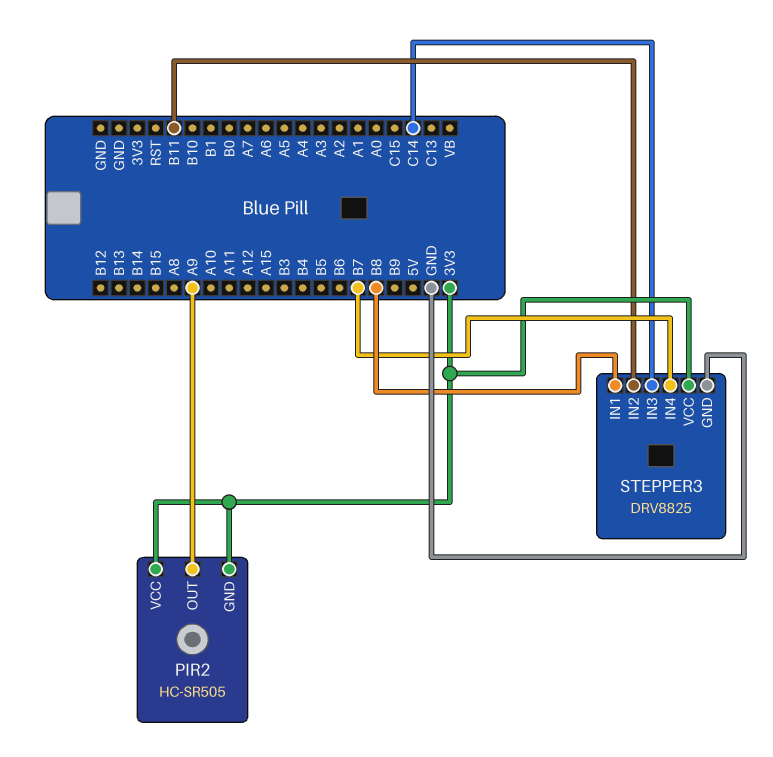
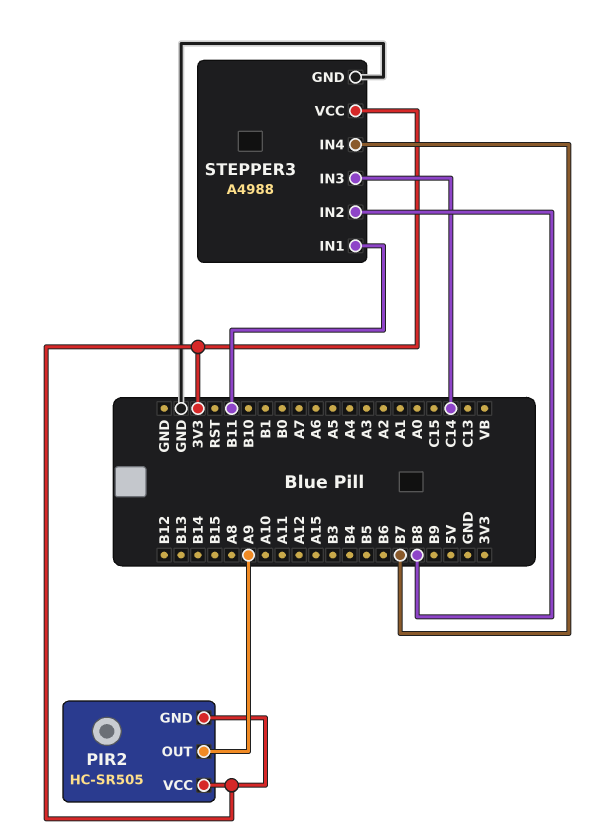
STEPPER3: DRV8825 -> A4988
STEPPER3 pin IN1: B8 -> B11
STEPPER3 pin IN2: B11 -> B8

